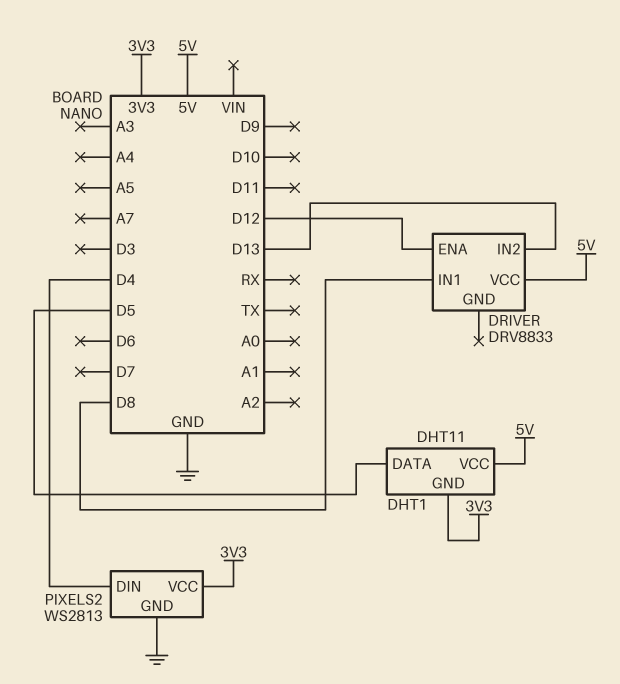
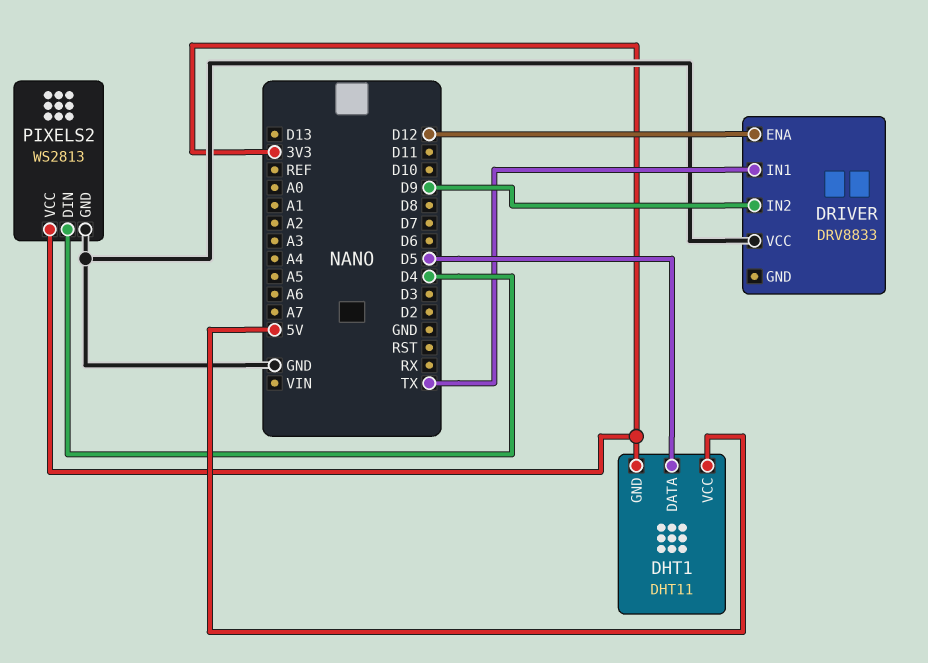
DRIVER pin IN1: D8 -> TX
DRIVER pin IN2: D13 -> D9
DRIVER pin VCC: 5V -> GND

